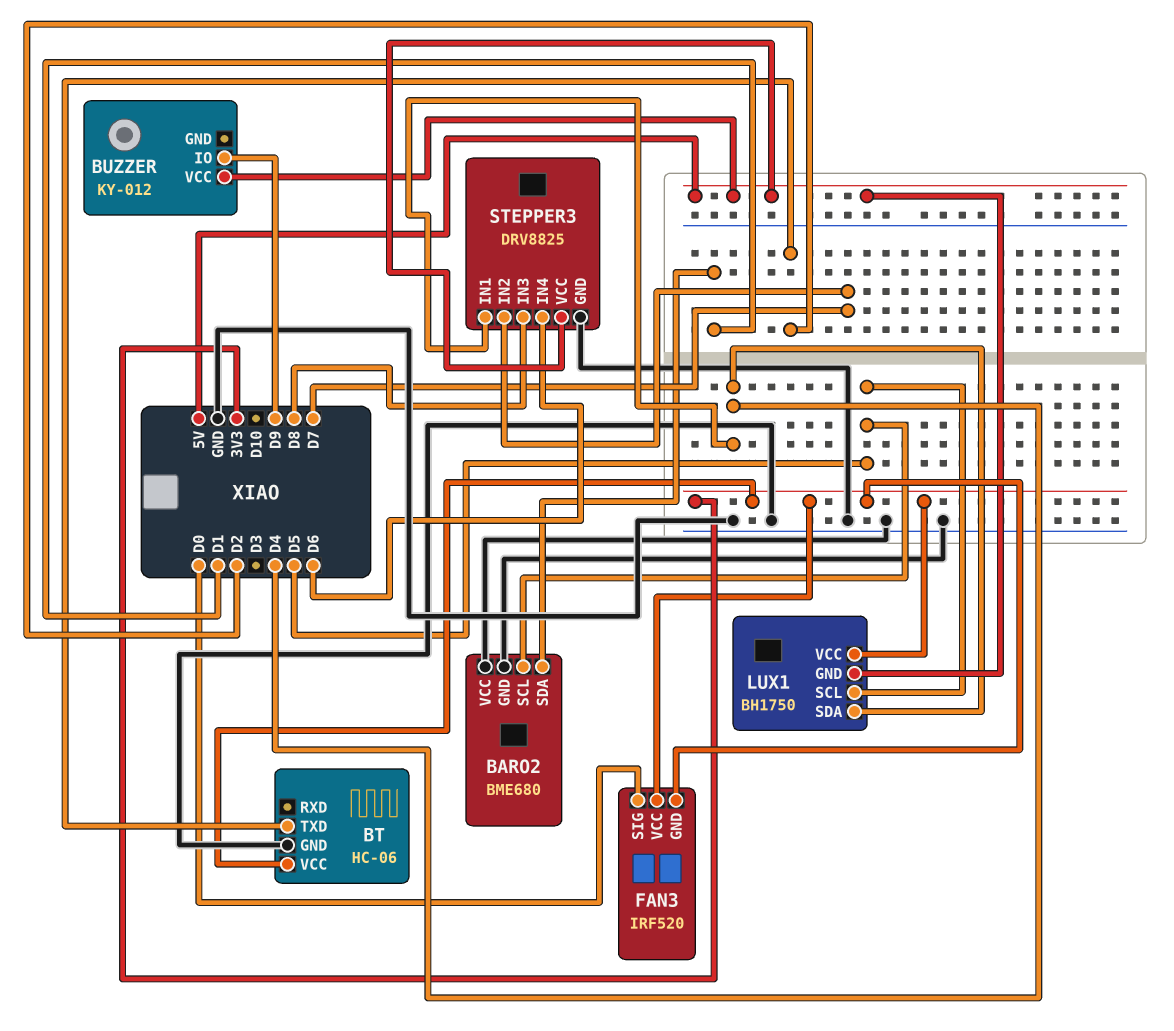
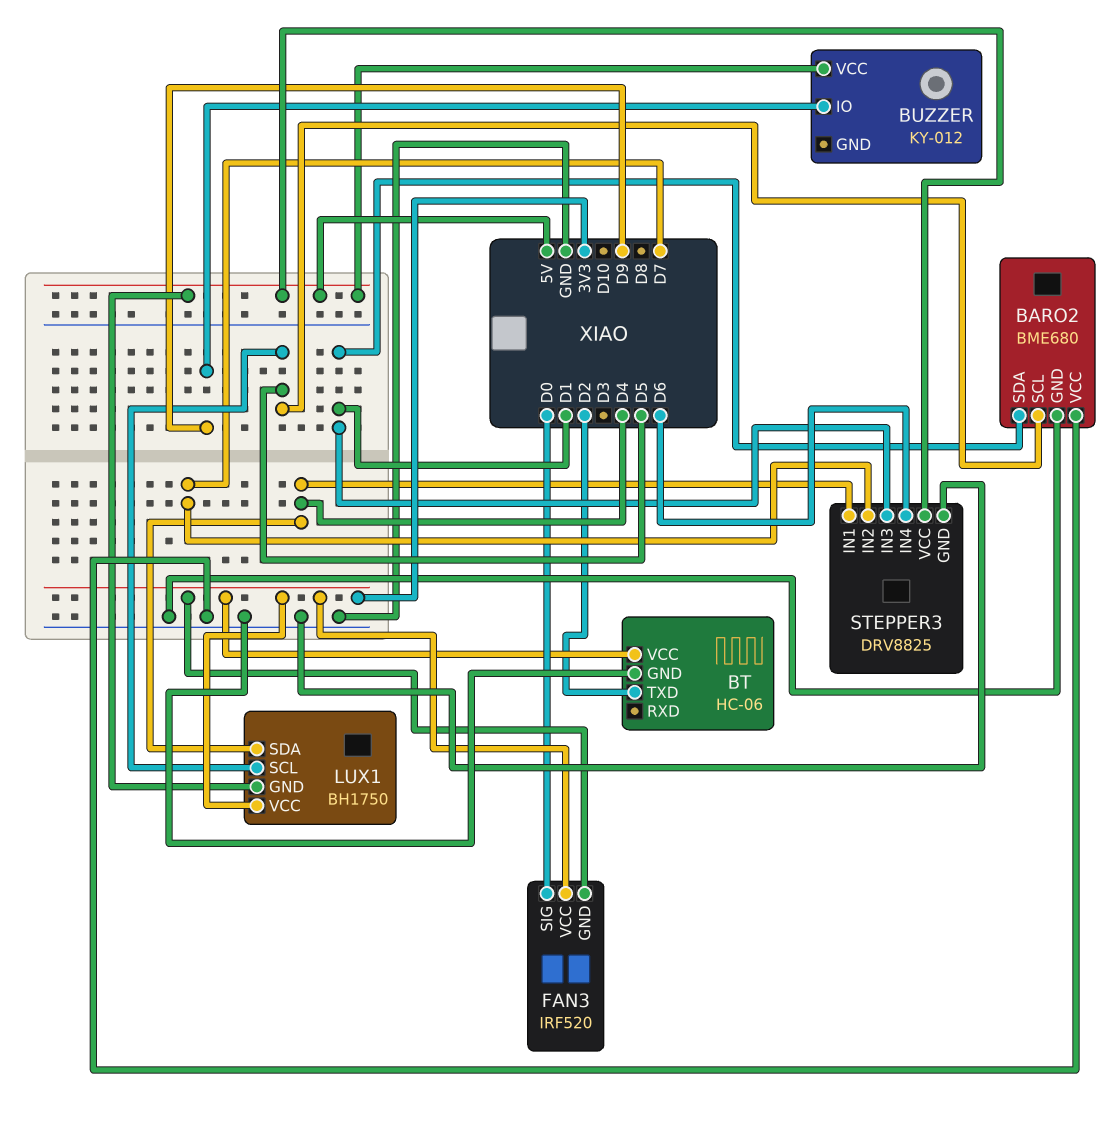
STEPPER3 pin IN3: D8 -> D1

